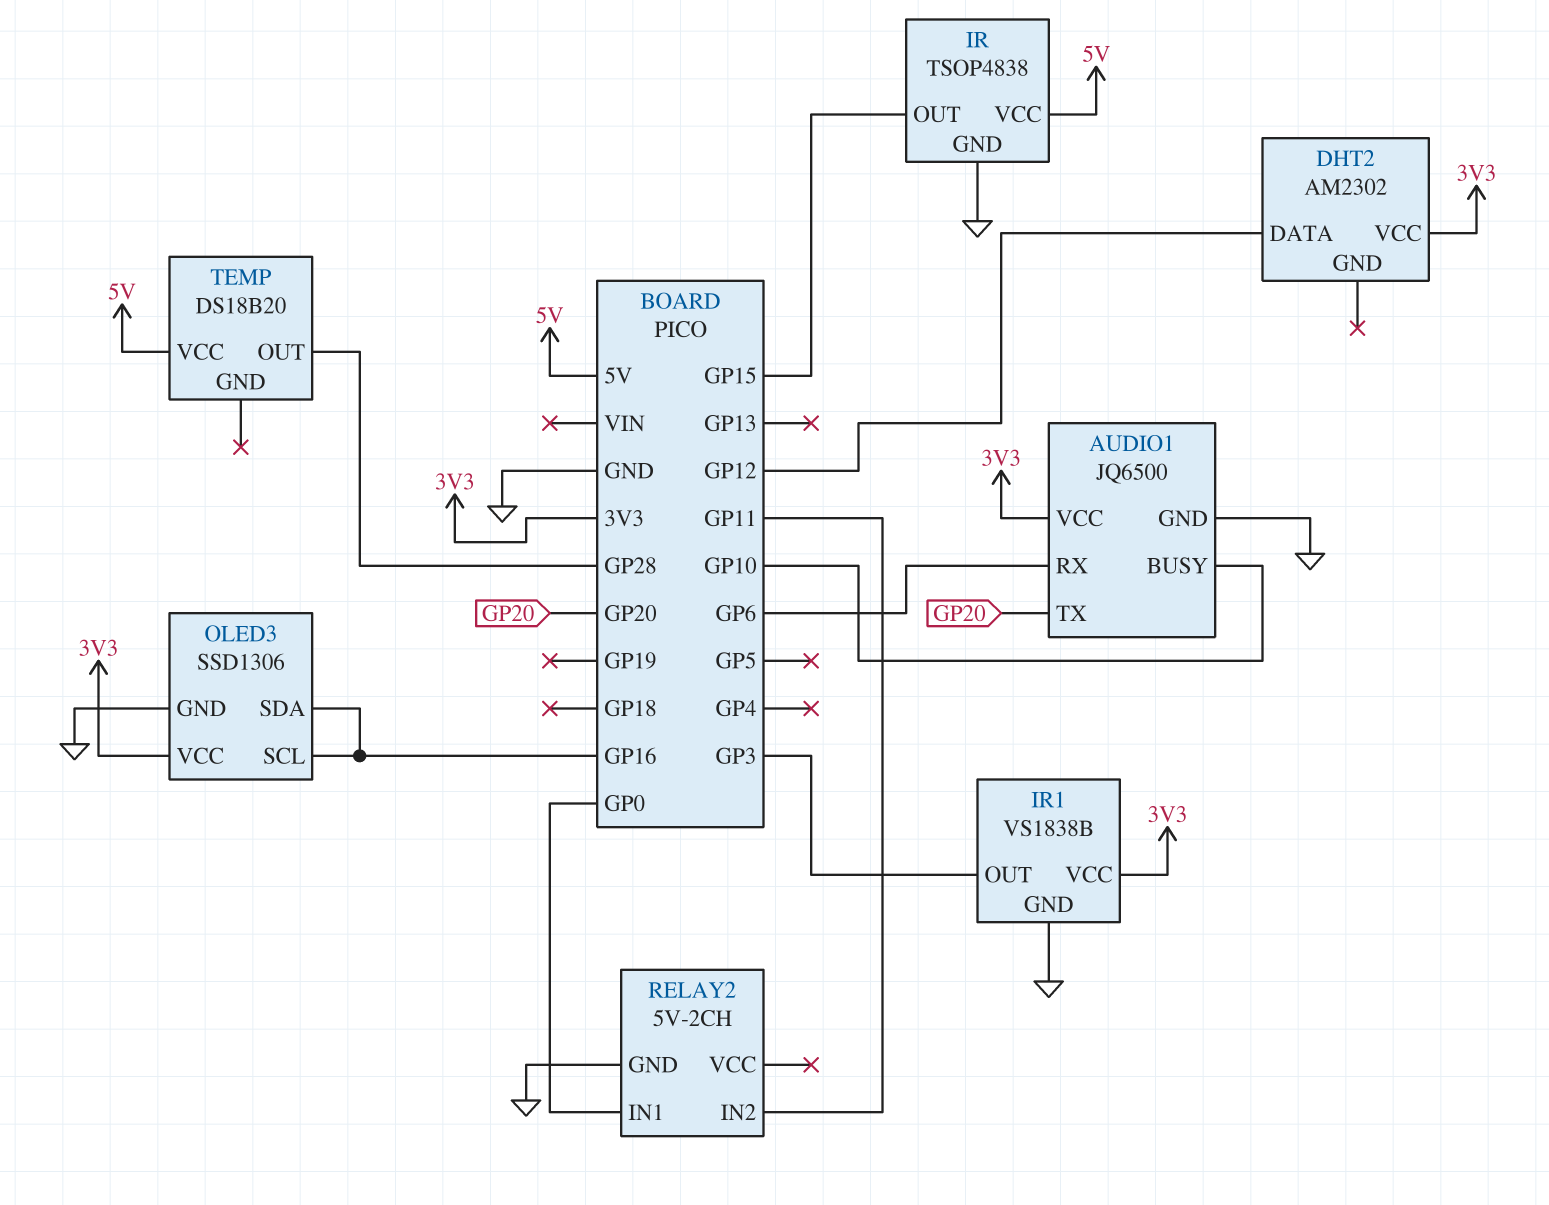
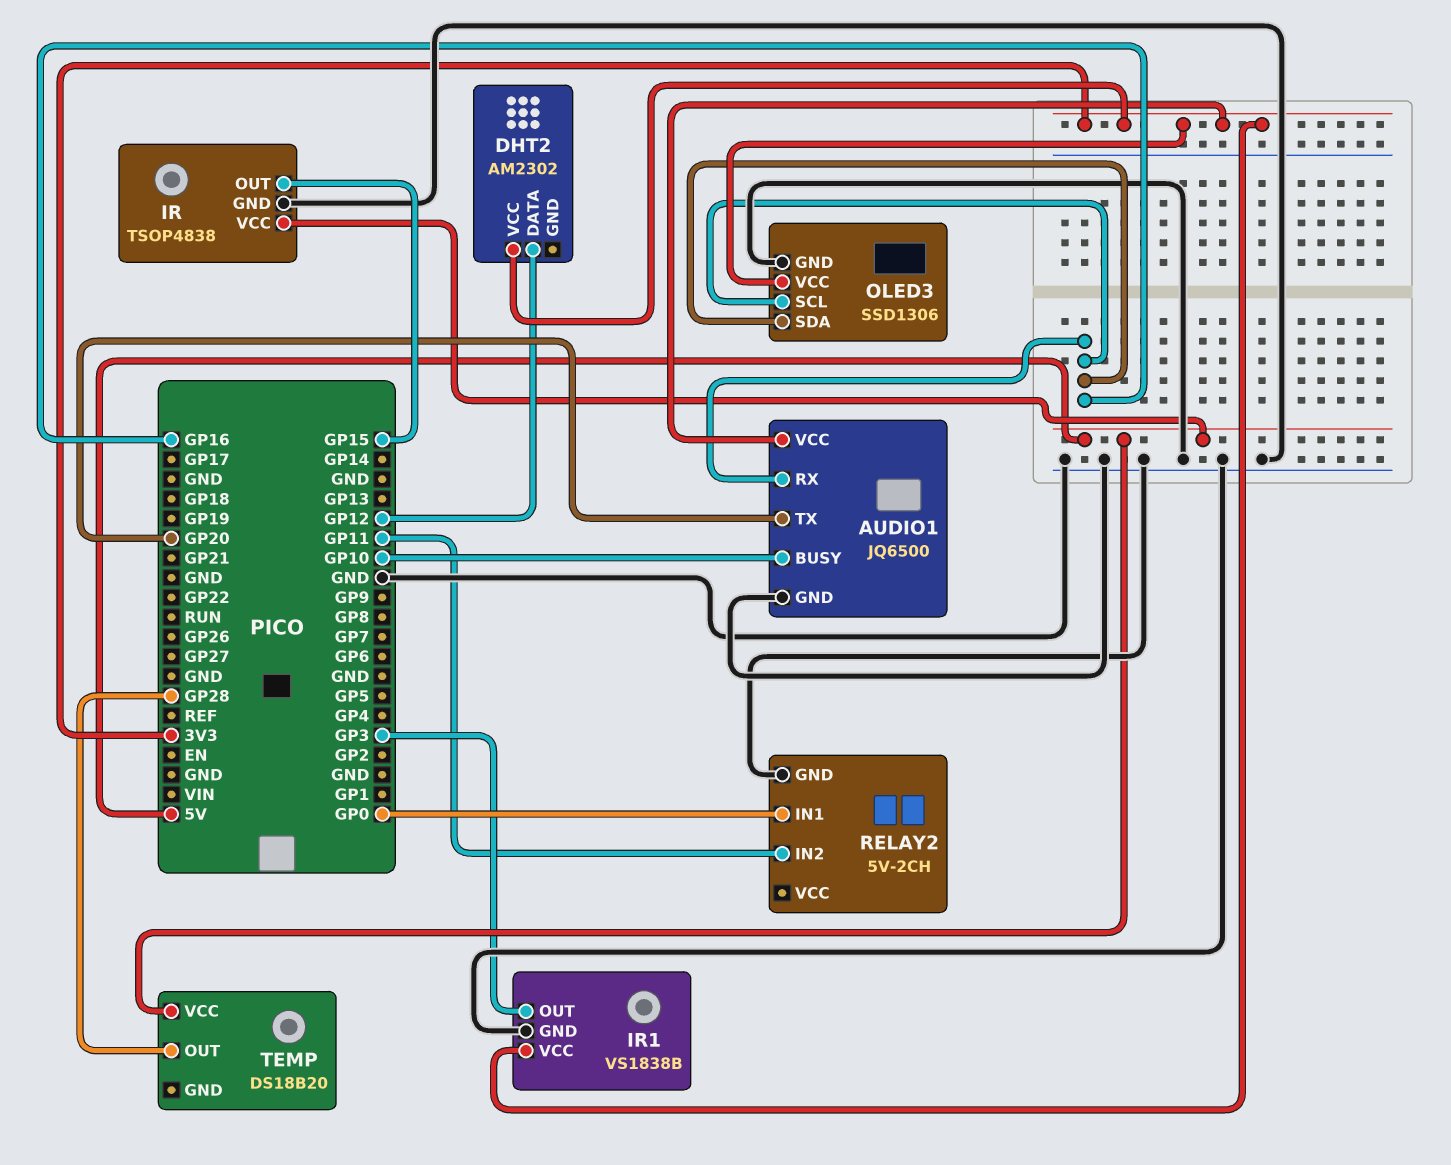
AUDIO1 pin RX: GP6 -> GP16

